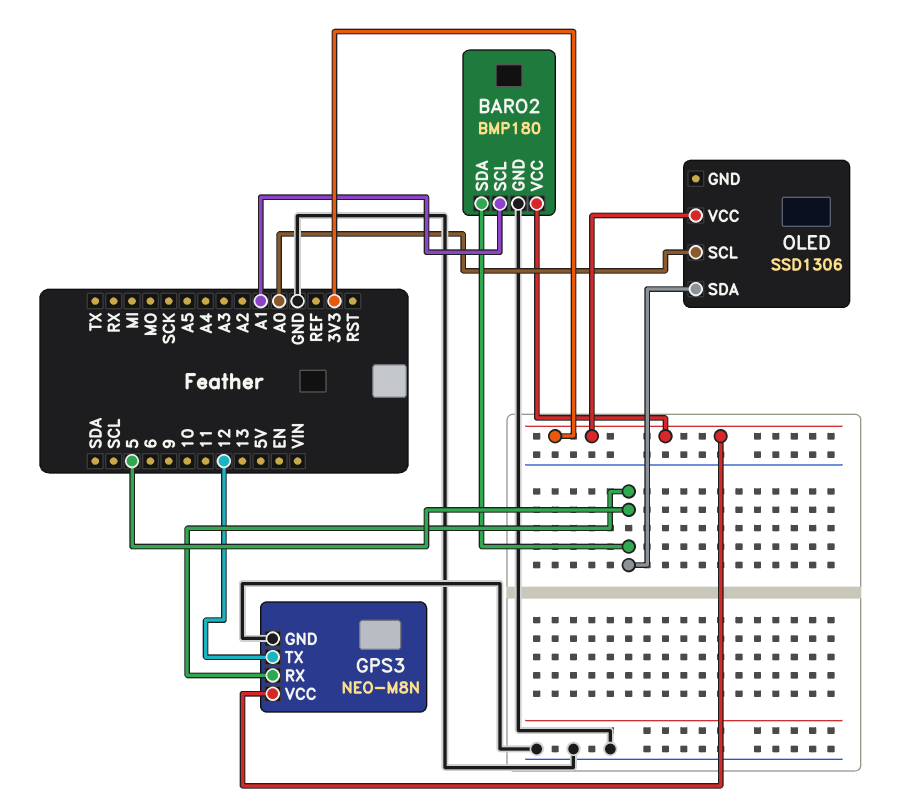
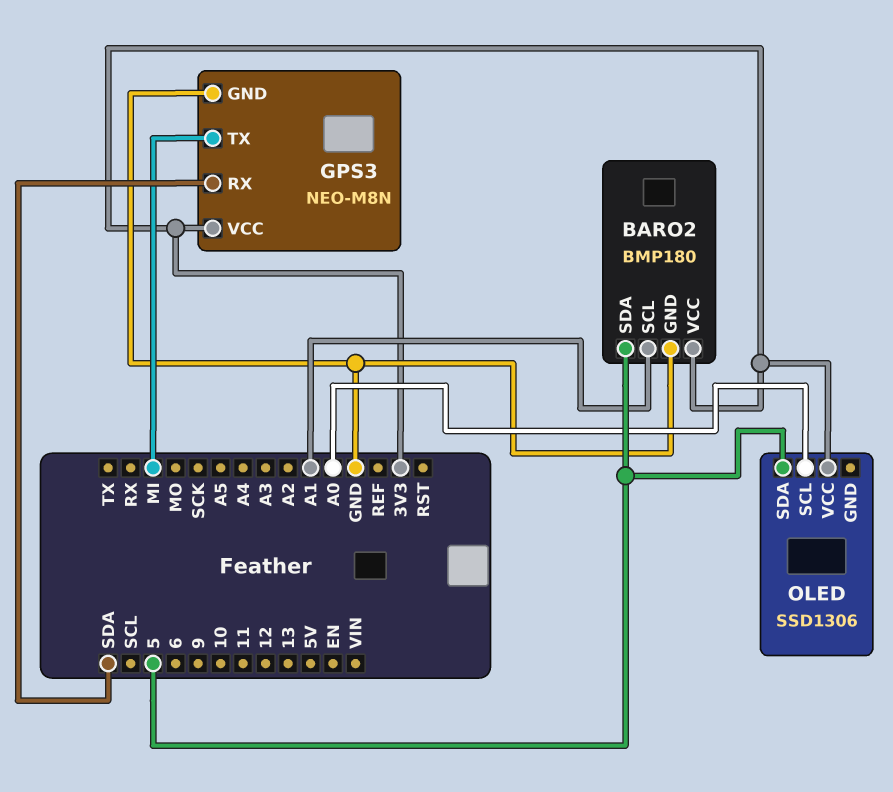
GPS3 pin RX: 5 -> SDA
GPS3 pin TX: 12 -> MI

